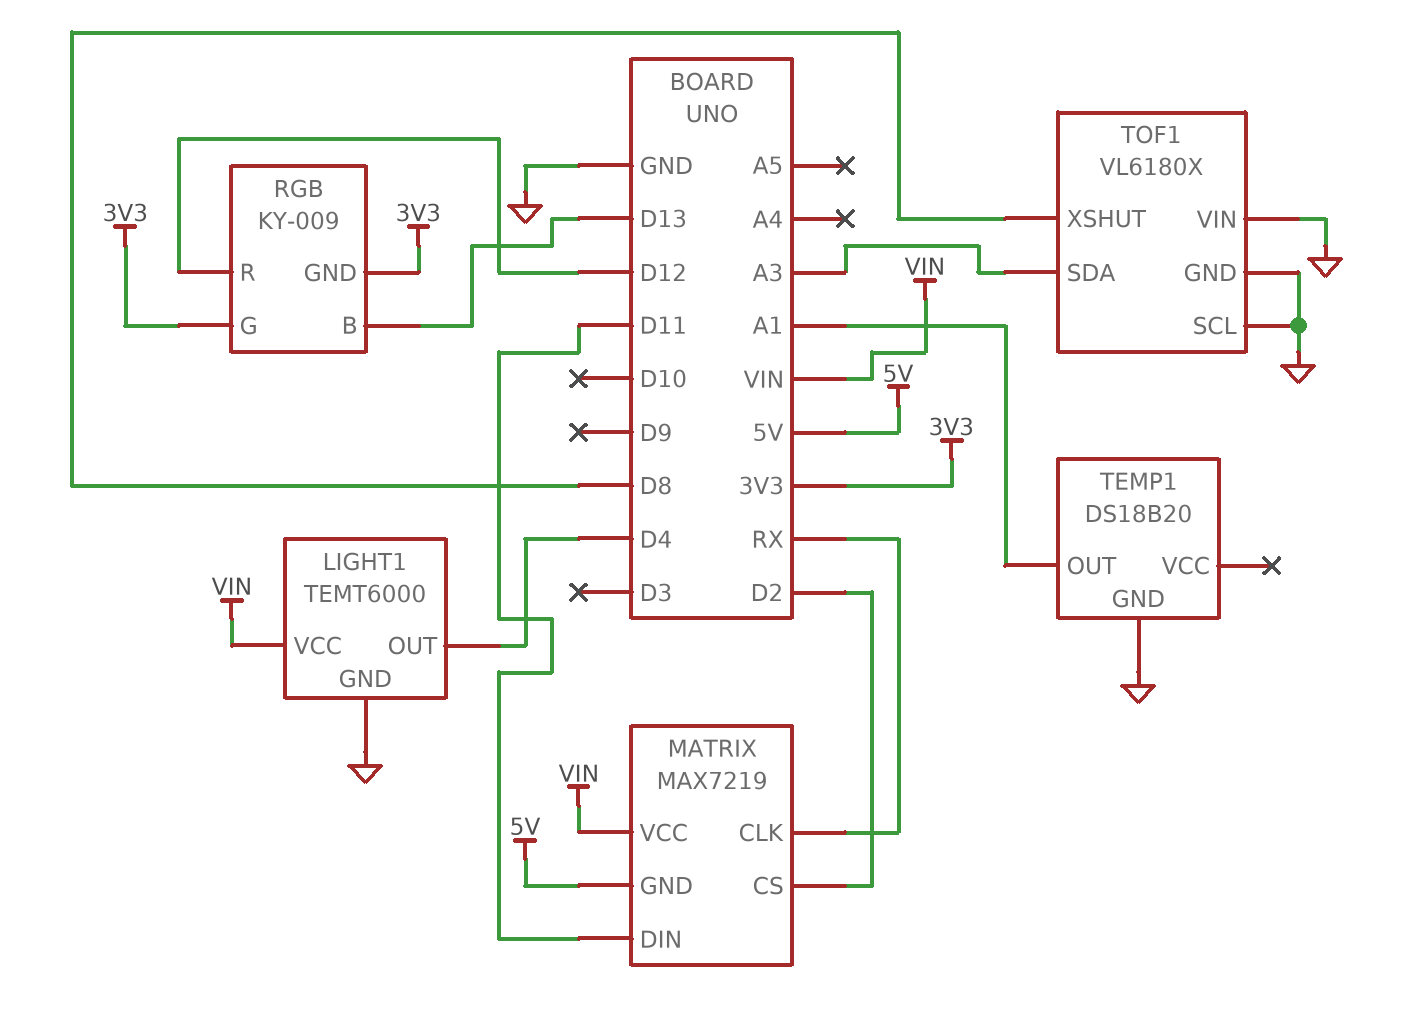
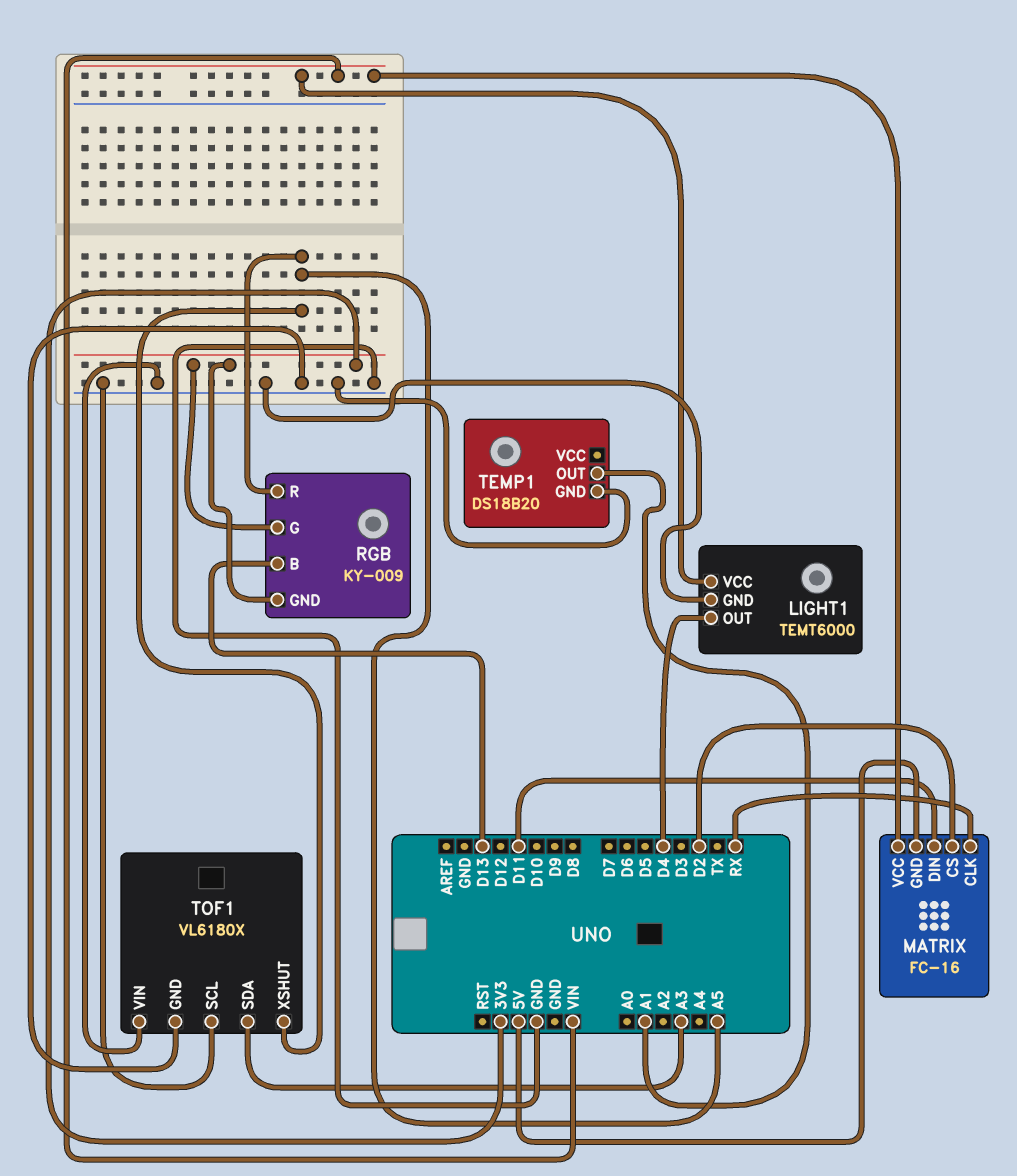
MATRIX: MAX7219 -> FC-16
RGB pin R: D12 -> A5
TOF1 pin XSHUT: D8 -> A5

